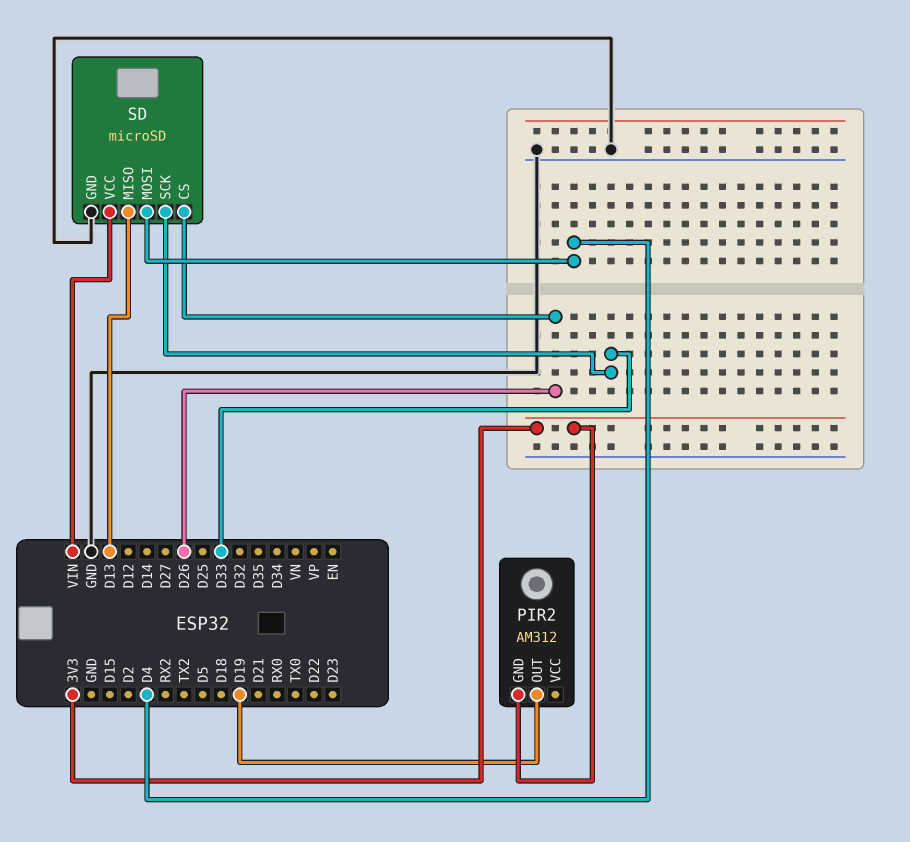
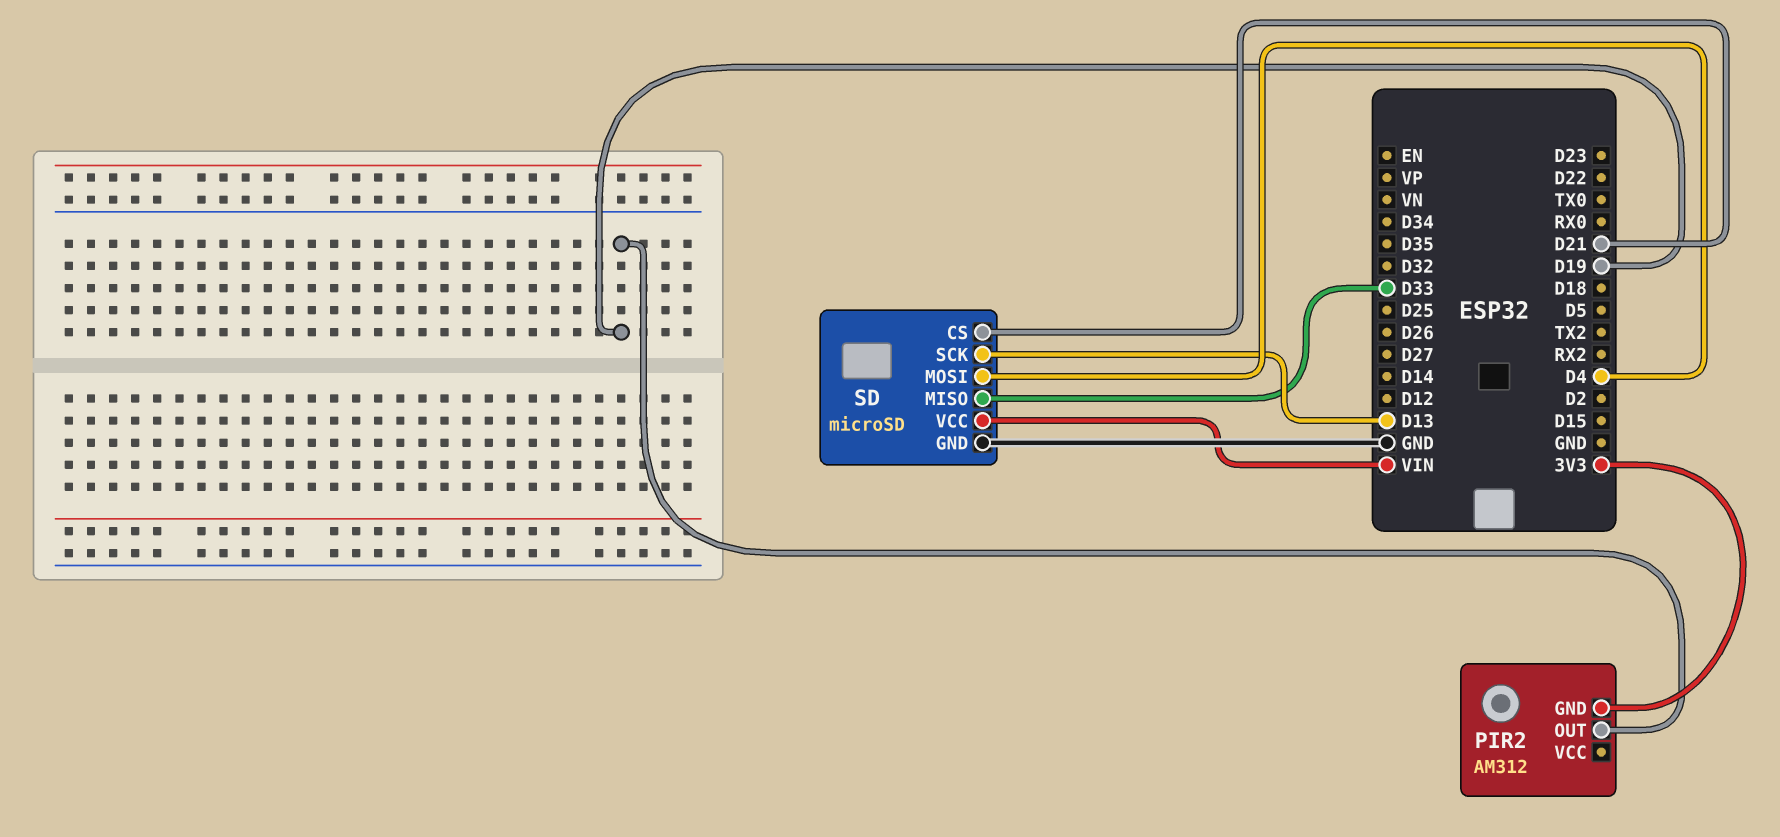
SD pin CS: D26 -> D21
SD pin MISO: D13 -> D33
SD pin SCK: D33 -> D13

